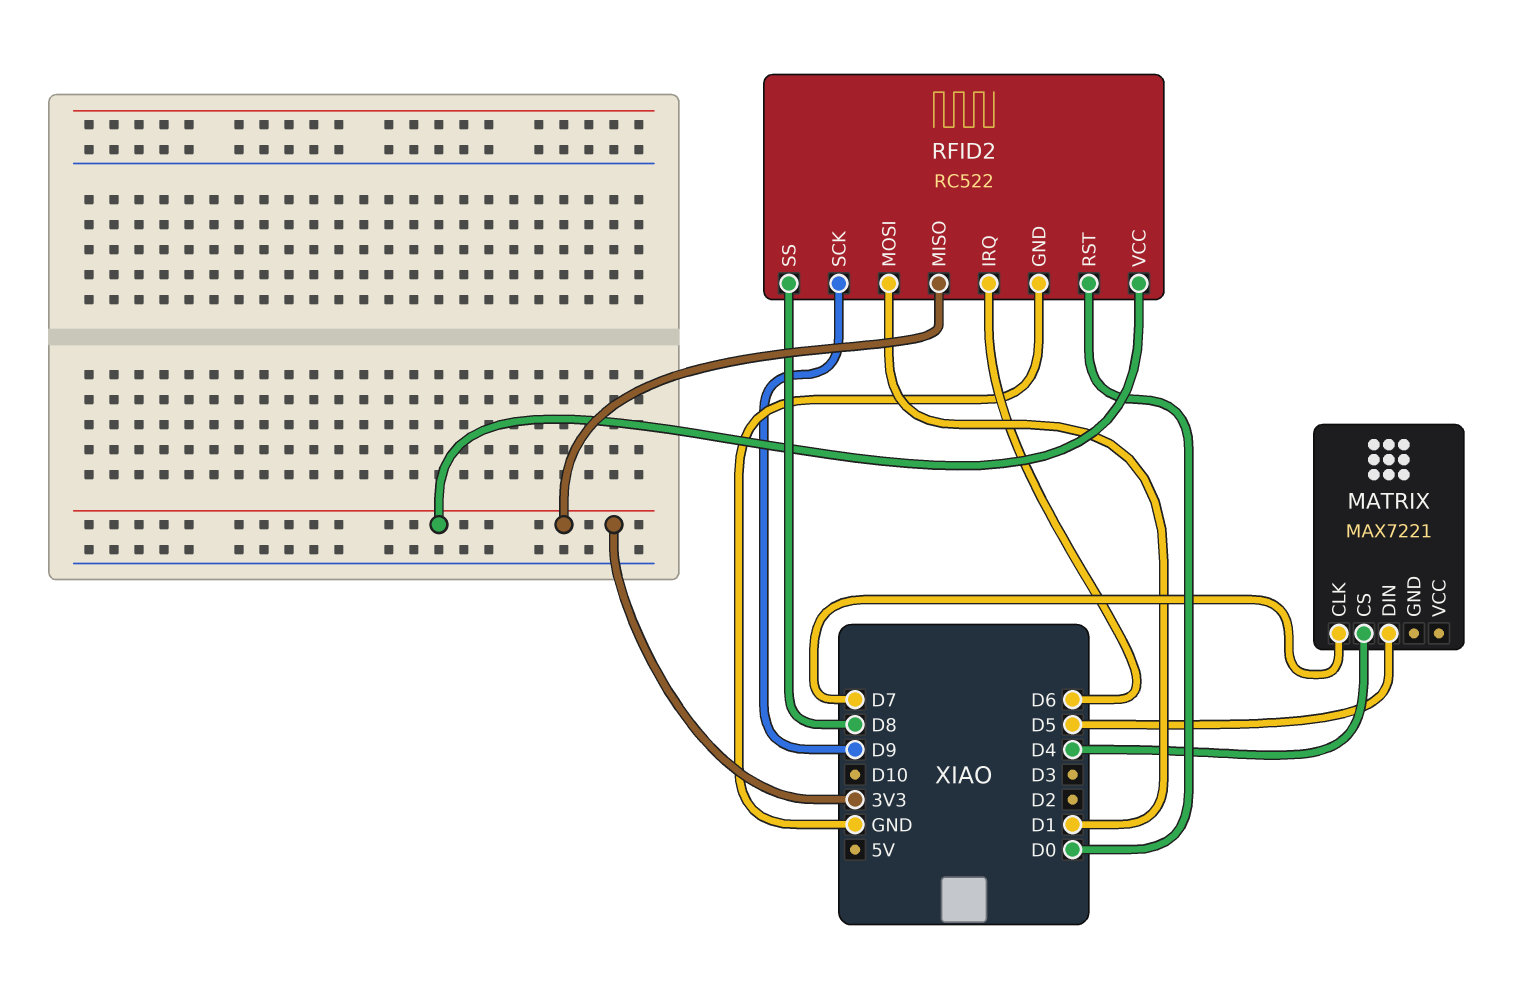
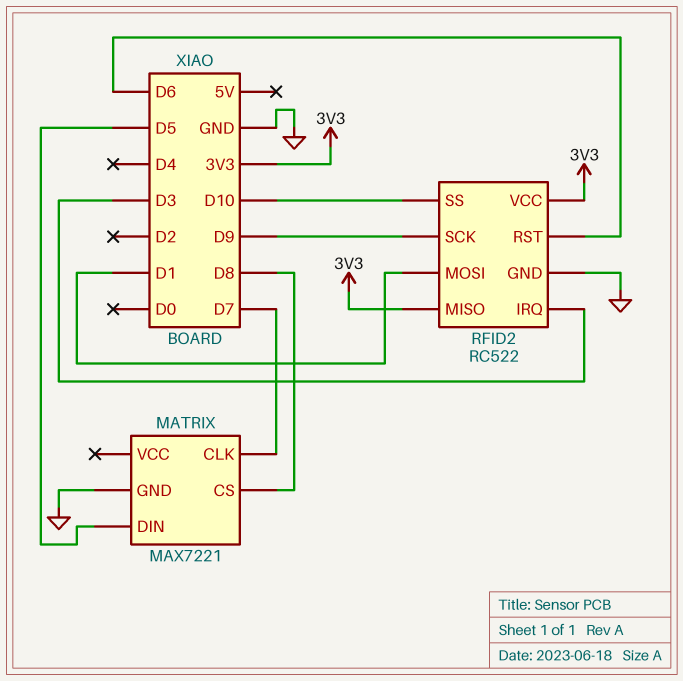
MATRIX pin CS: D4 -> D8
MATRIX pin GND: none -> GND
RFID2 pin IRQ: D6 -> D3
RFID2 pin RST: D0 -> D6
RFID2 pin SS: D8 -> D10

